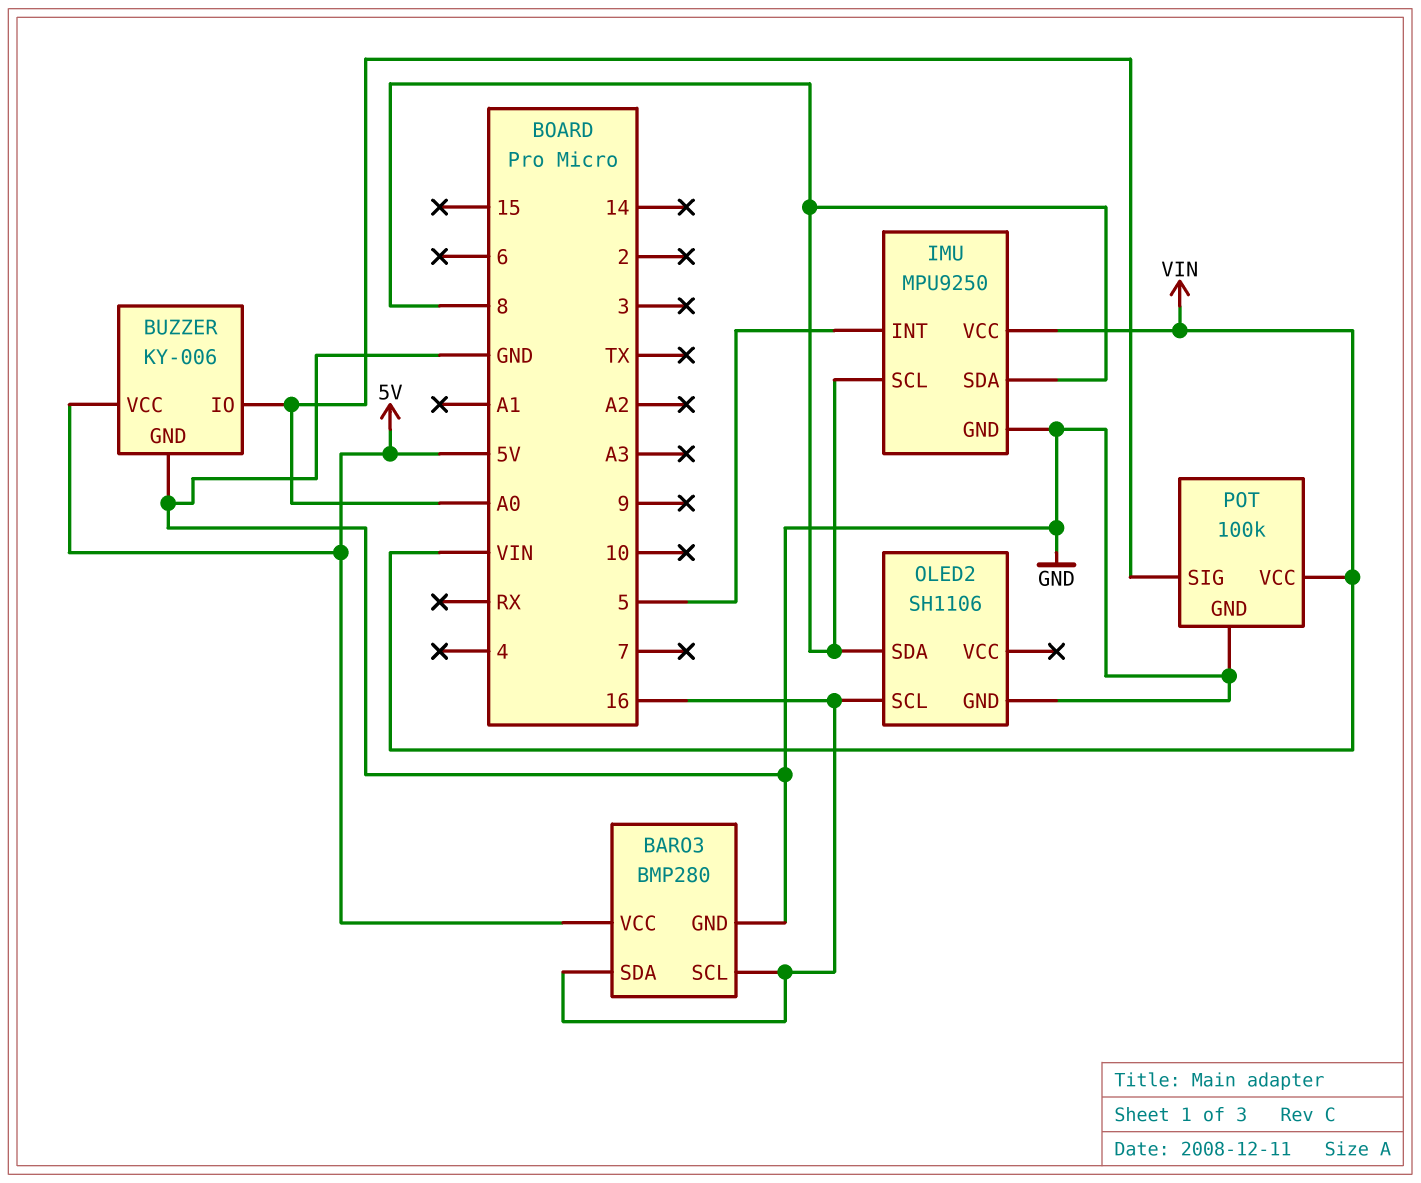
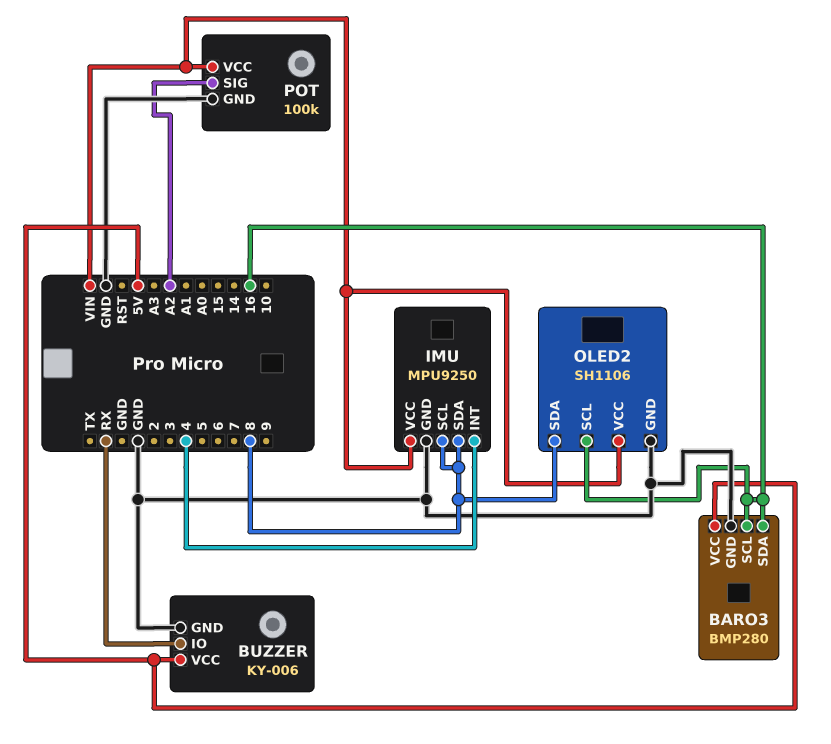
BUZZER pin IO: A0 -> RX
IMU pin INT: 5 -> 4
OLED2 pin VCC: none -> VIN
POT pin SIG: A0 -> A2

